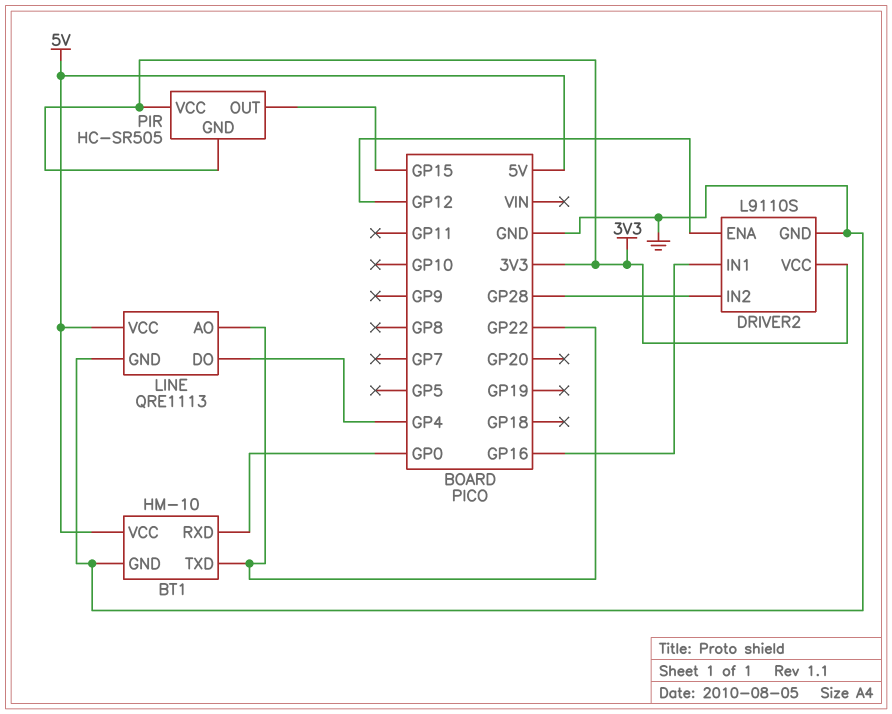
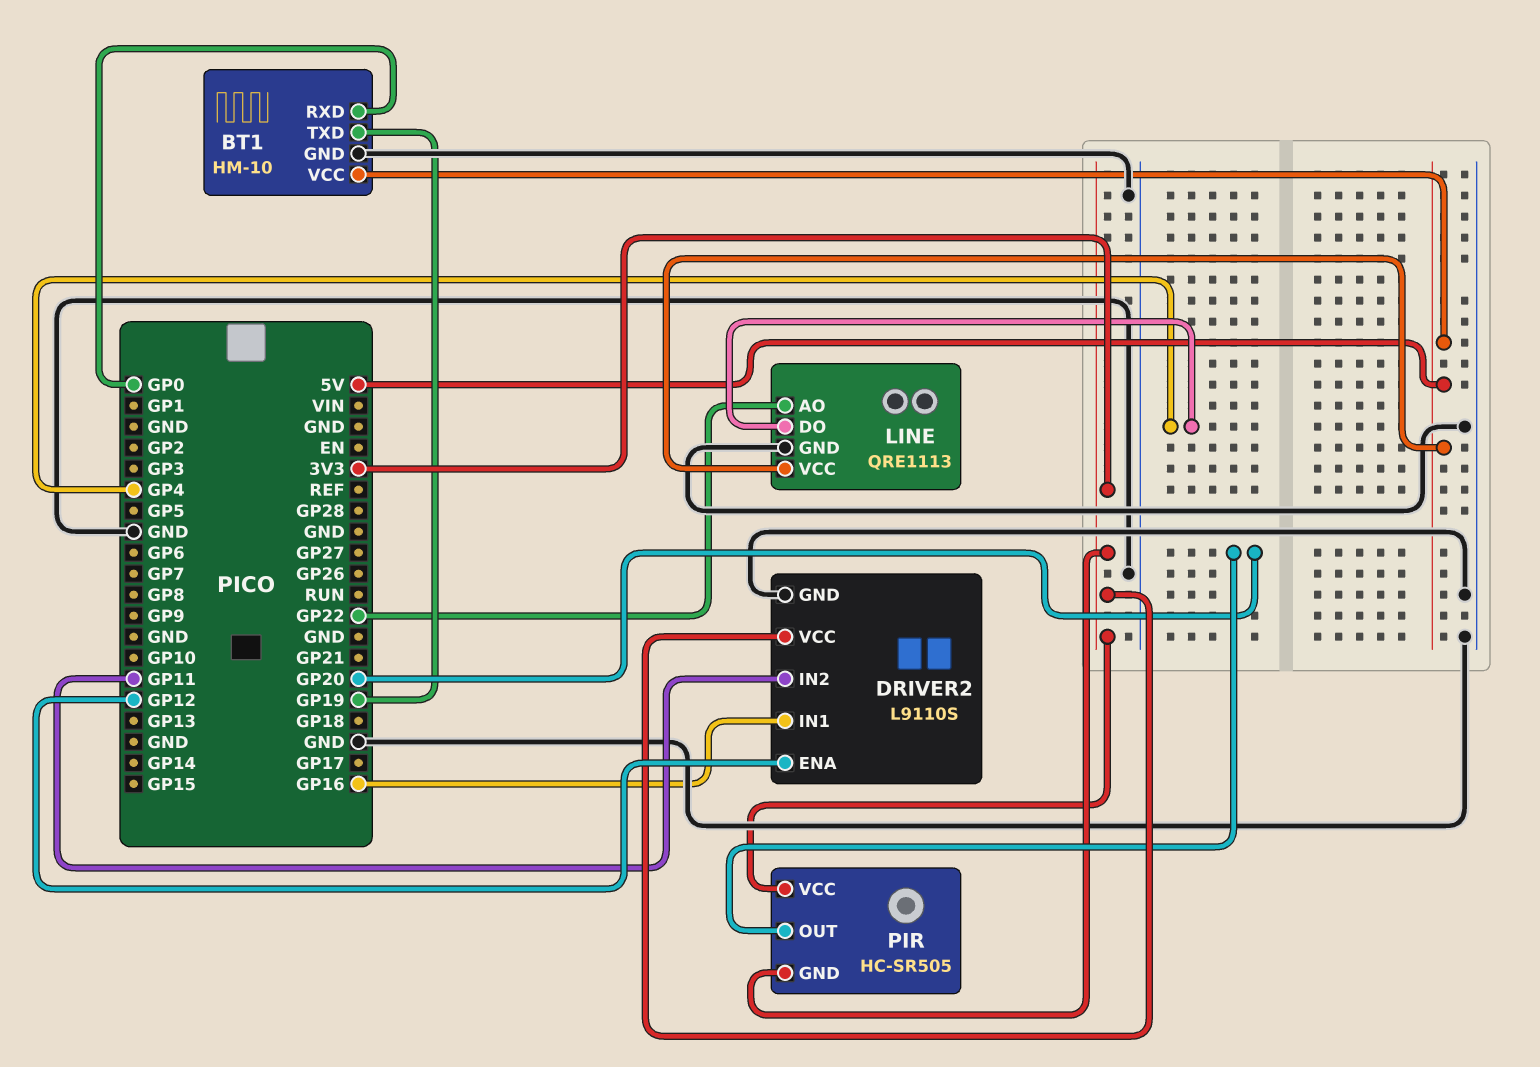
BT1 pin TXD: GP22 -> GP19
DRIVER2 pin IN2: GP28 -> GP11
PIR pin OUT: GP15 -> GP20

